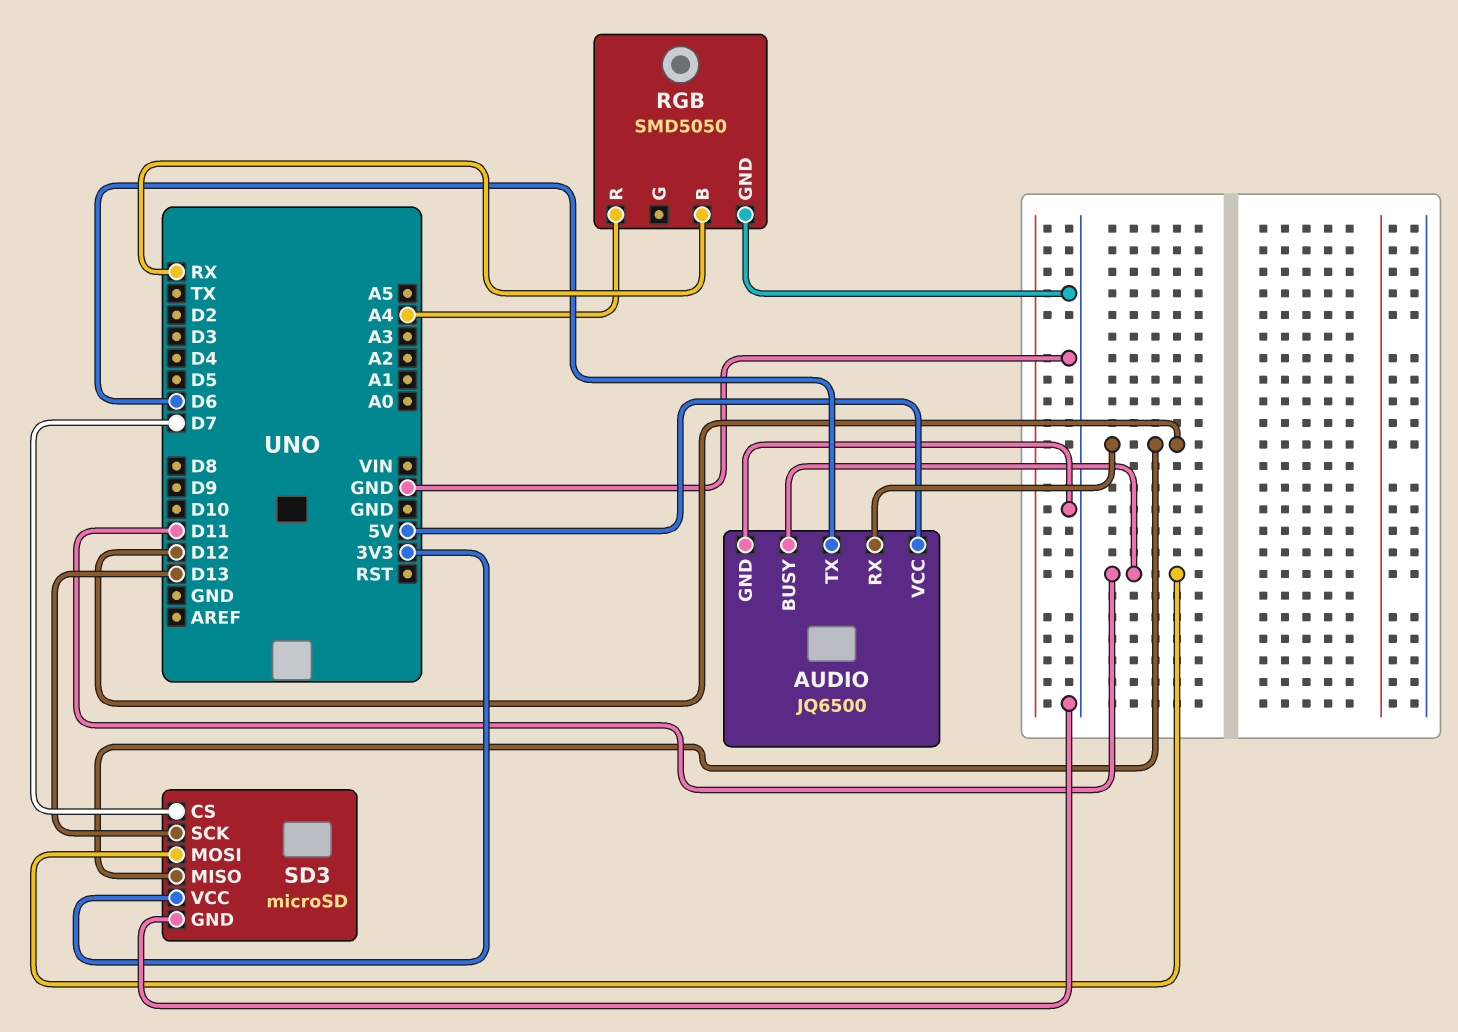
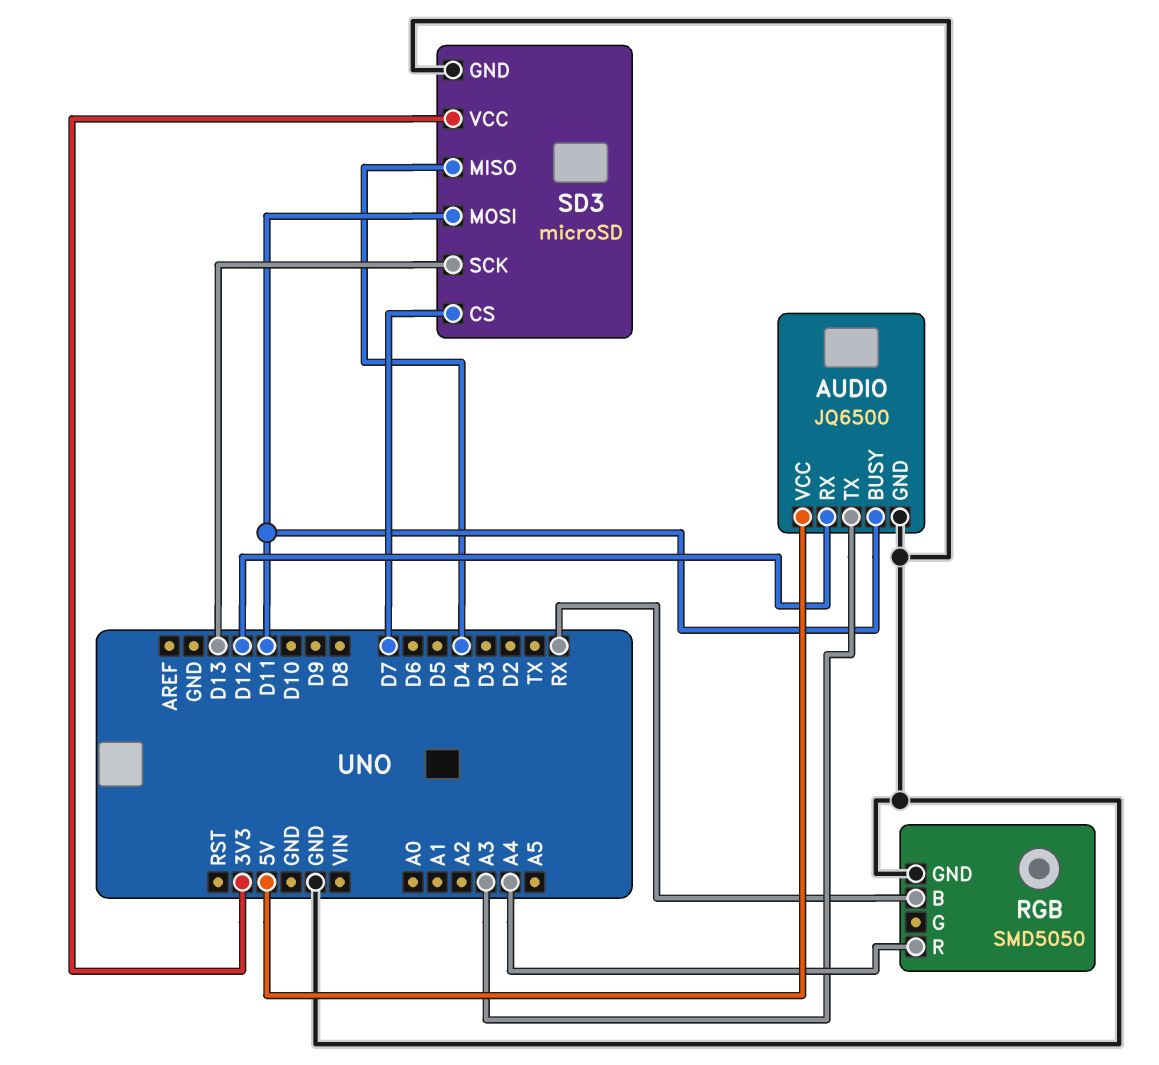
AUDIO pin TX: D6 -> A3
SD3 pin MISO: D12 -> D4

